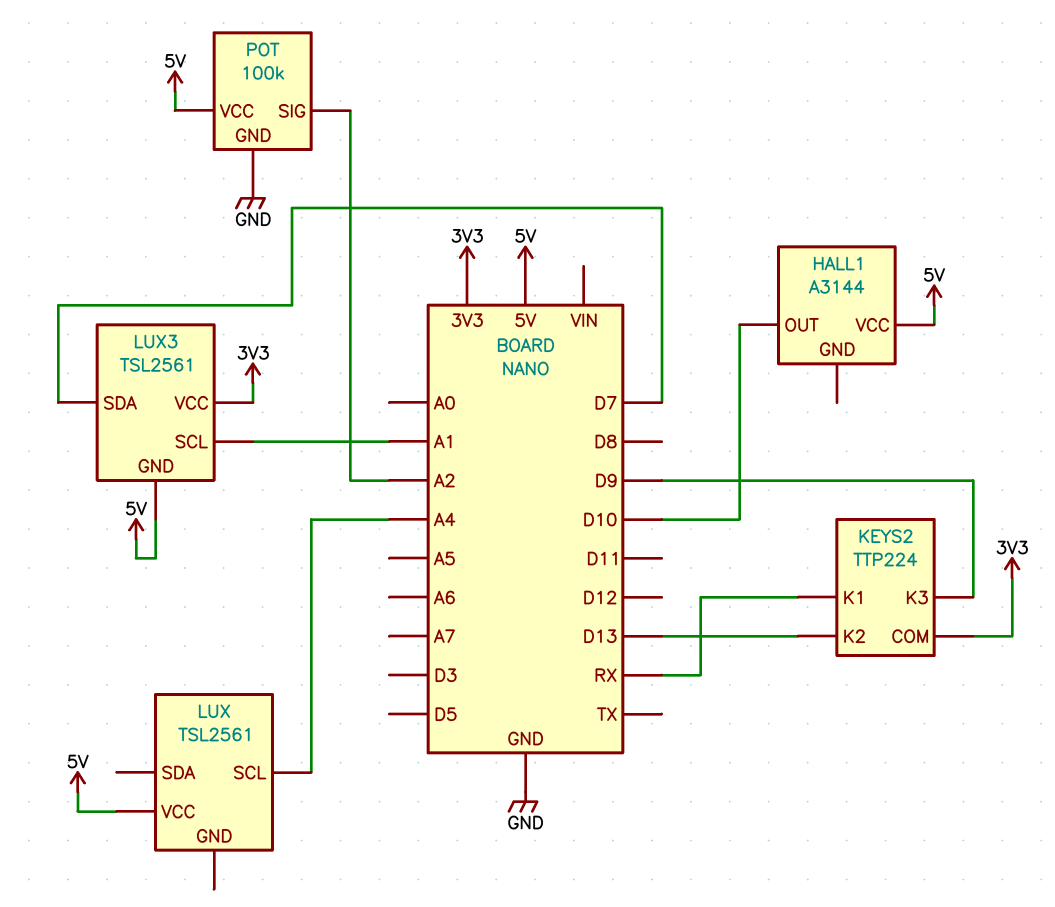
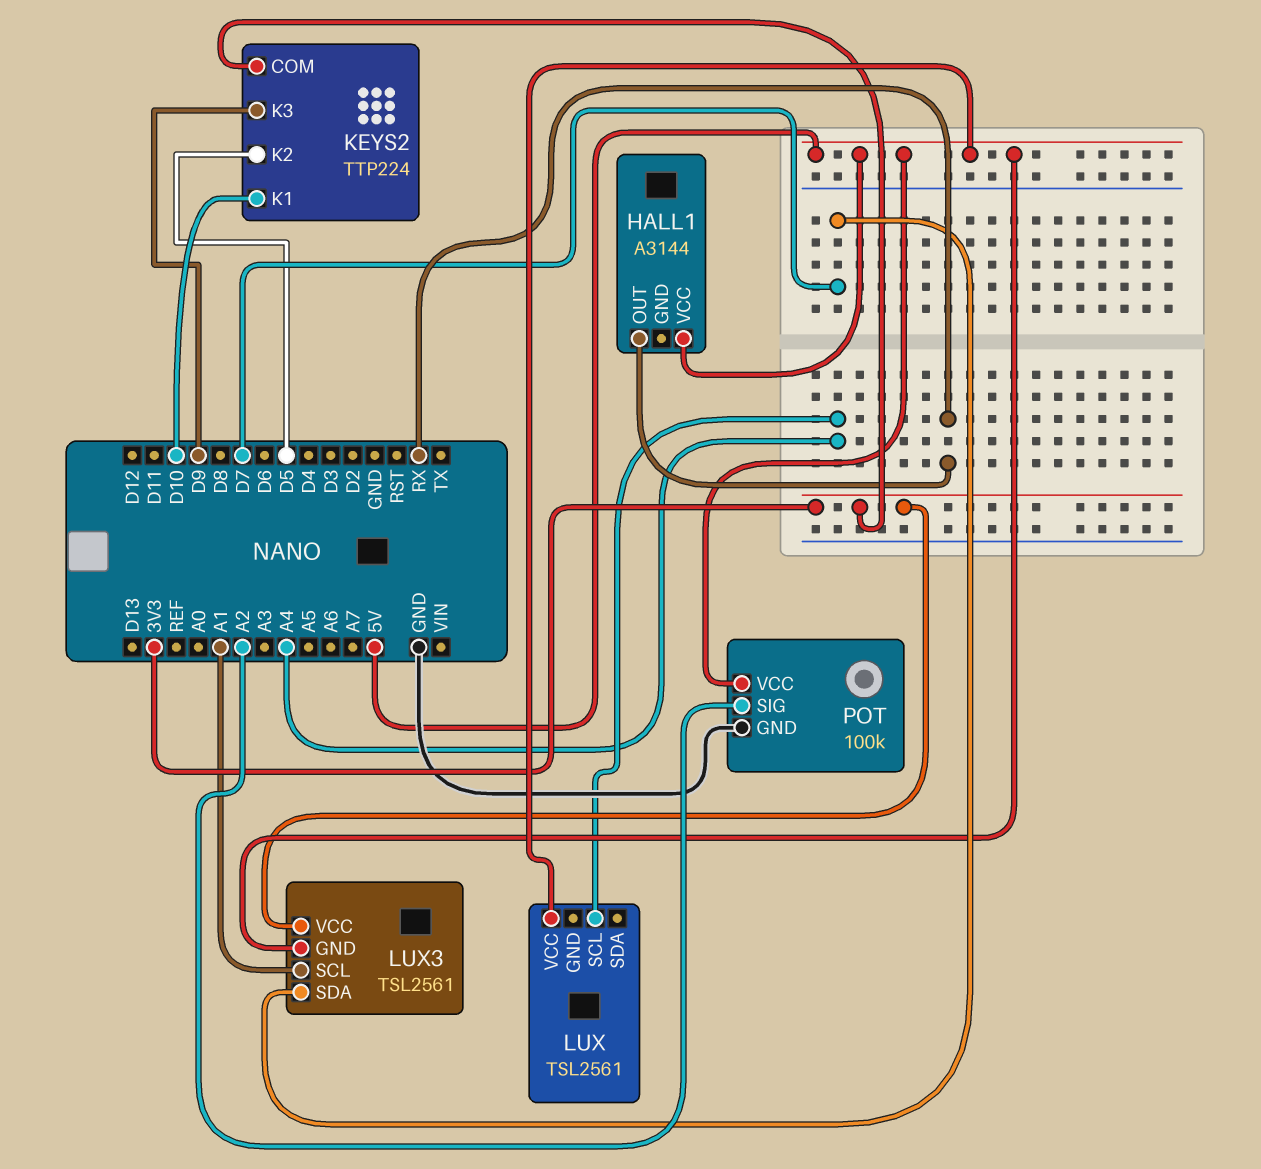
HALL1 pin OUT: D10 -> RX
KEYS2 pin K1: RX -> D10
KEYS2 pin K2: D13 -> D5

